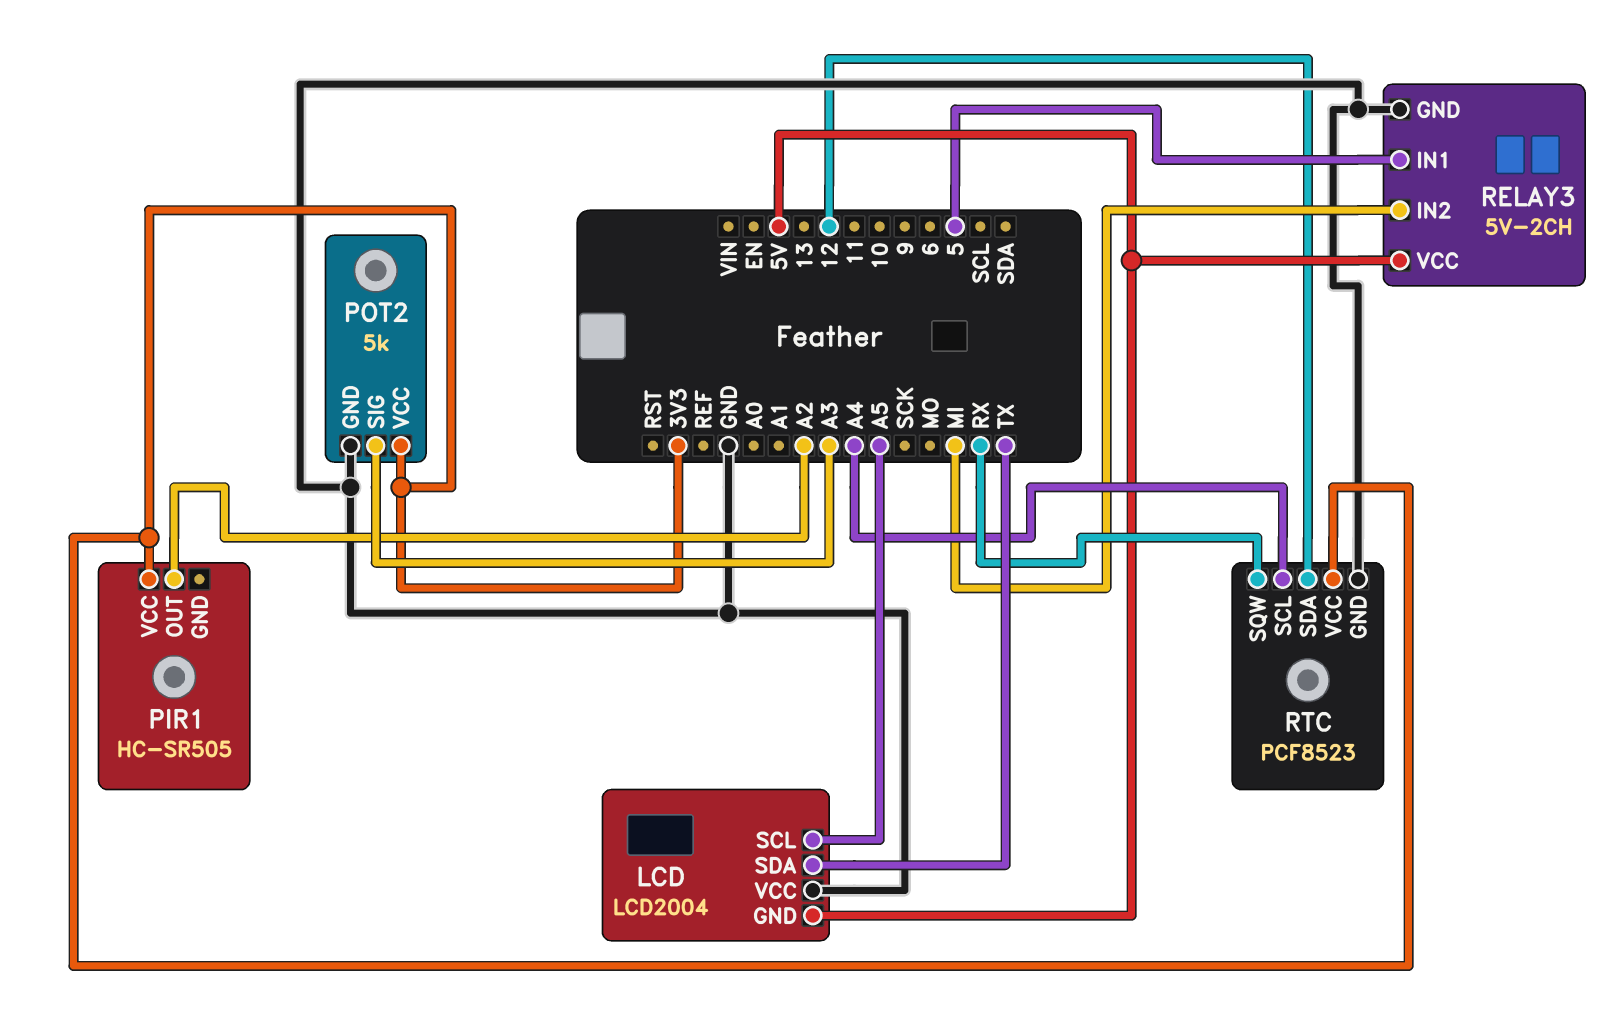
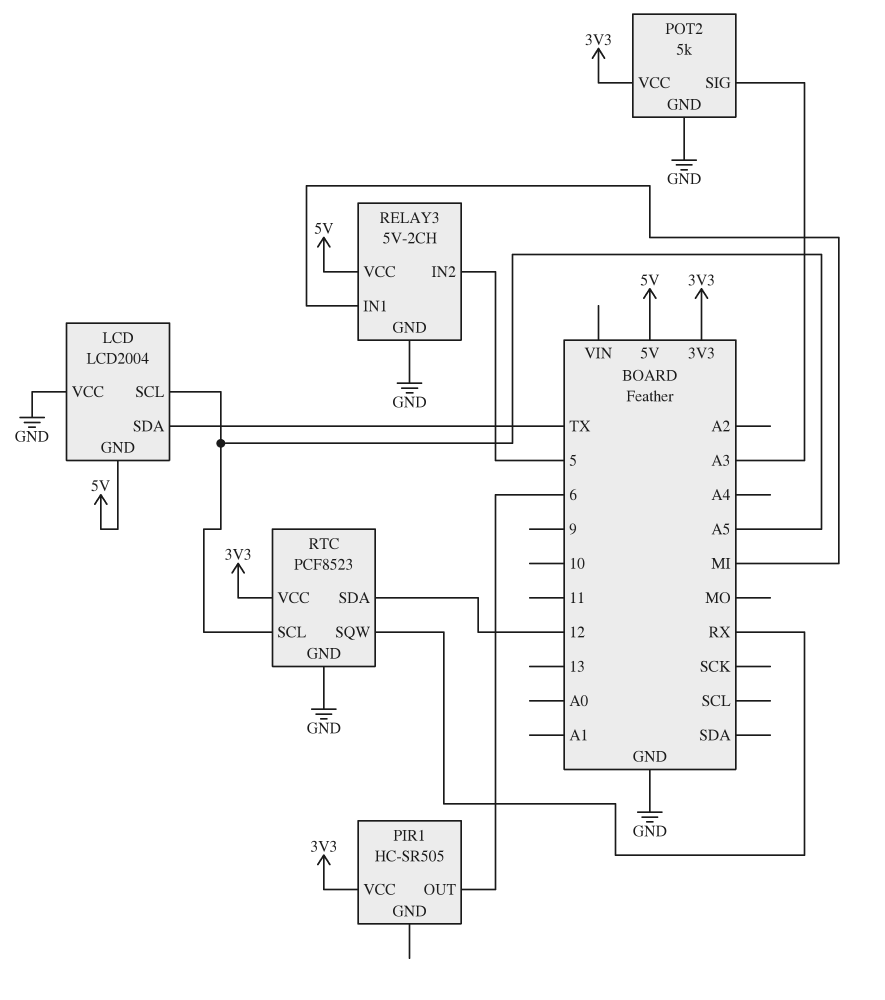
PIR1 pin OUT: A2 -> 6
RELAY3 pin IN1: 5 -> MI
RELAY3 pin IN2: MI -> 5
RTC pin SCL: A4 -> A5

